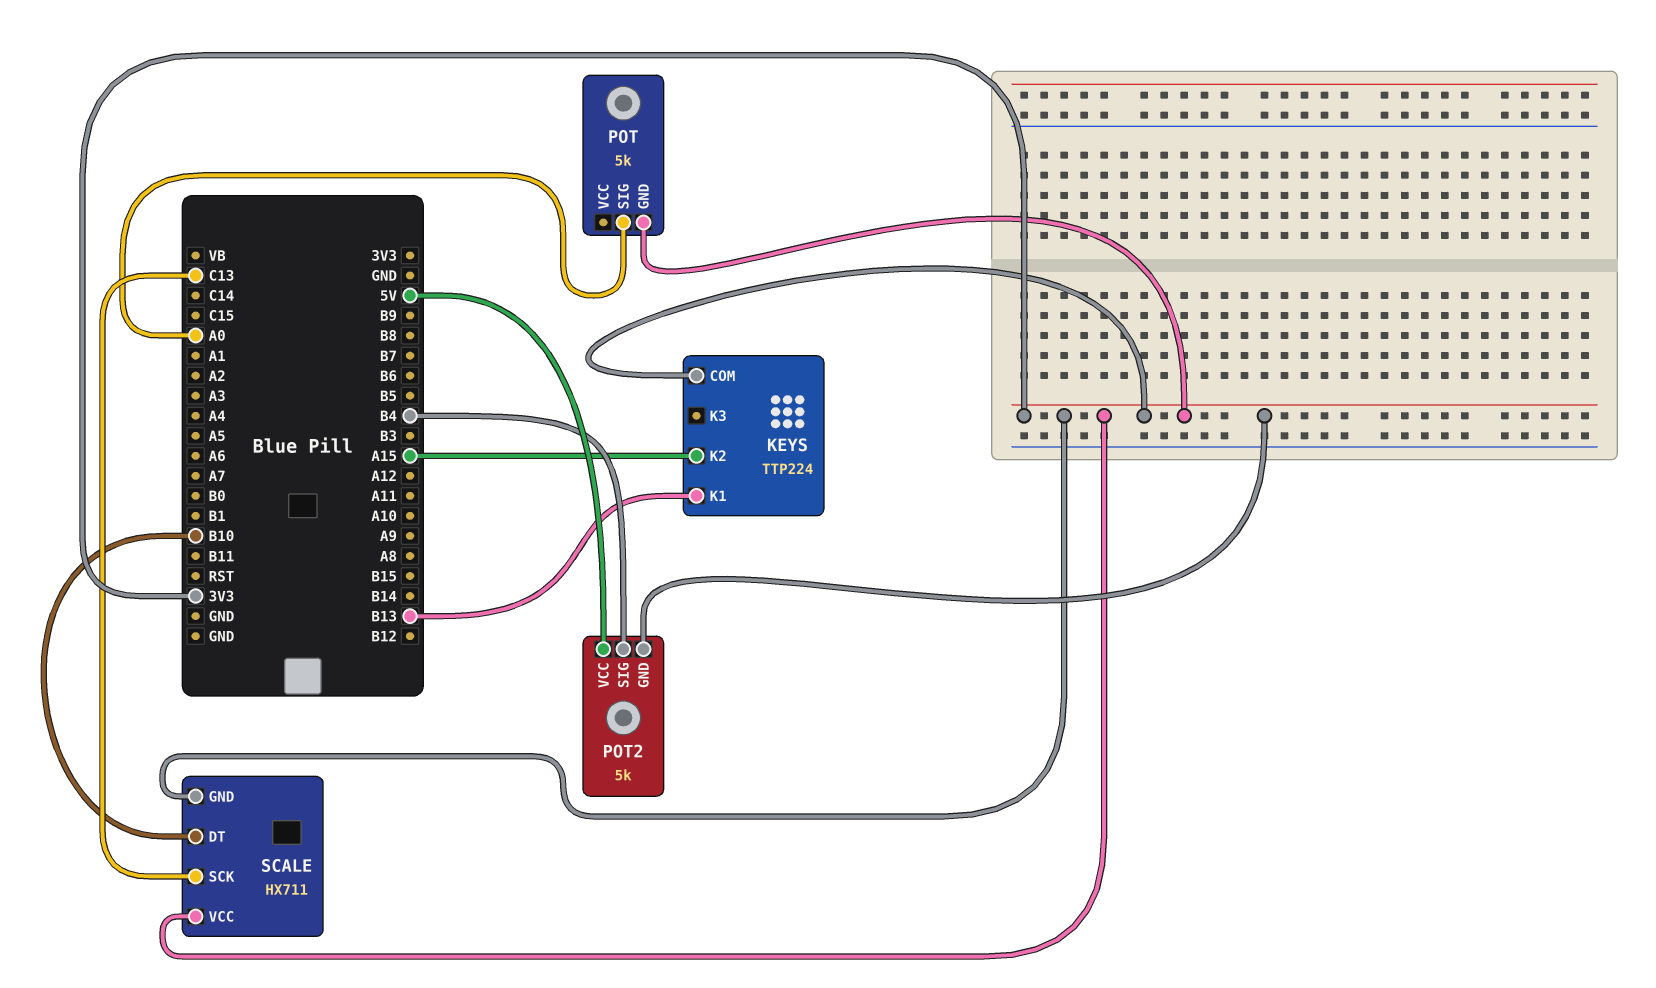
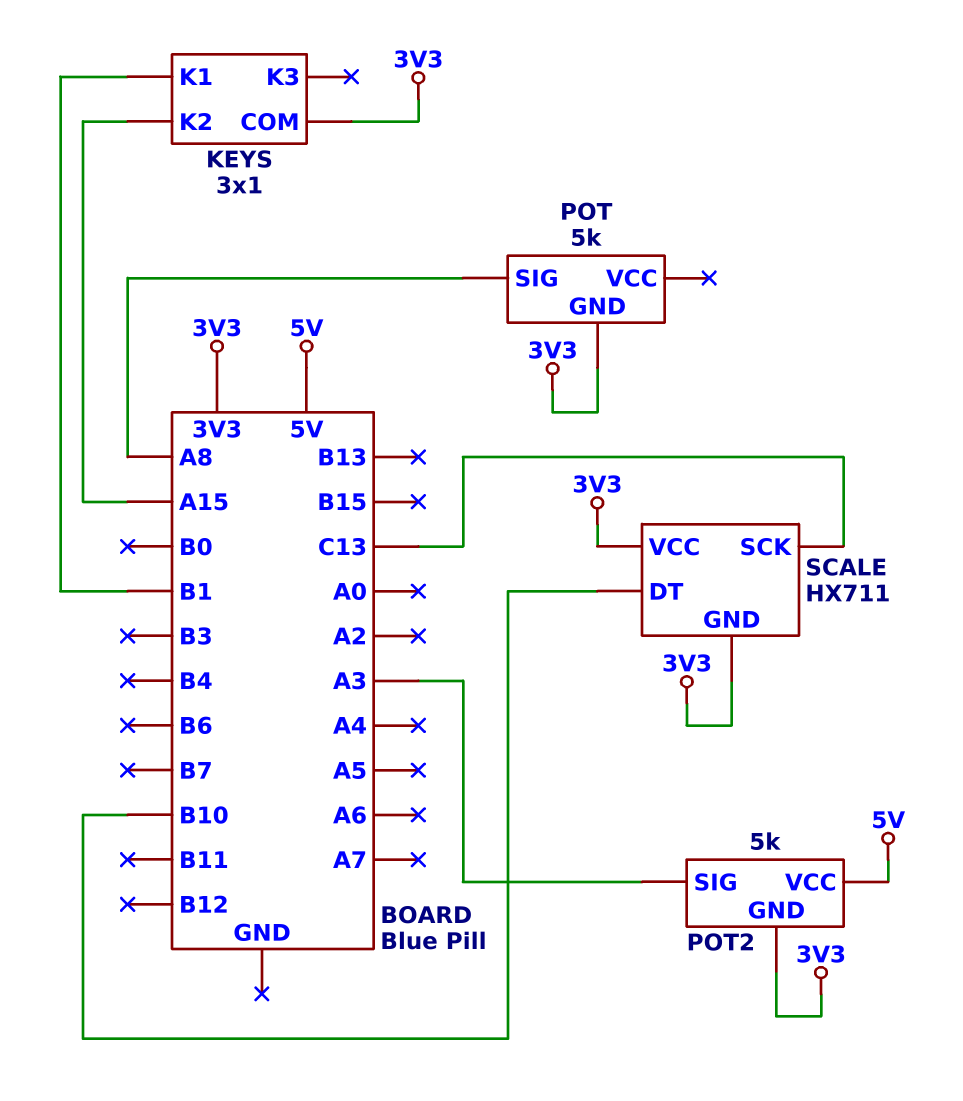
KEYS: TTP224 -> 3x1
KEYS pin K1: B13 -> B1
POT pin SIG: A0 -> A8
POT2 pin SIG: B4 -> A3

